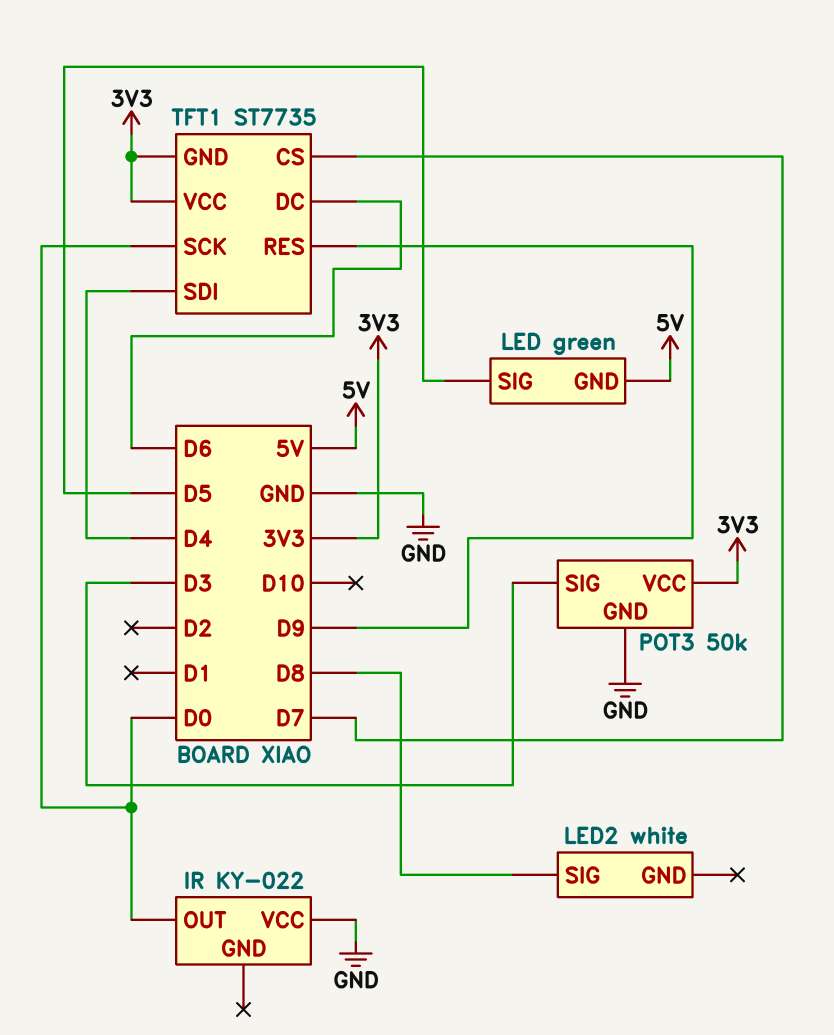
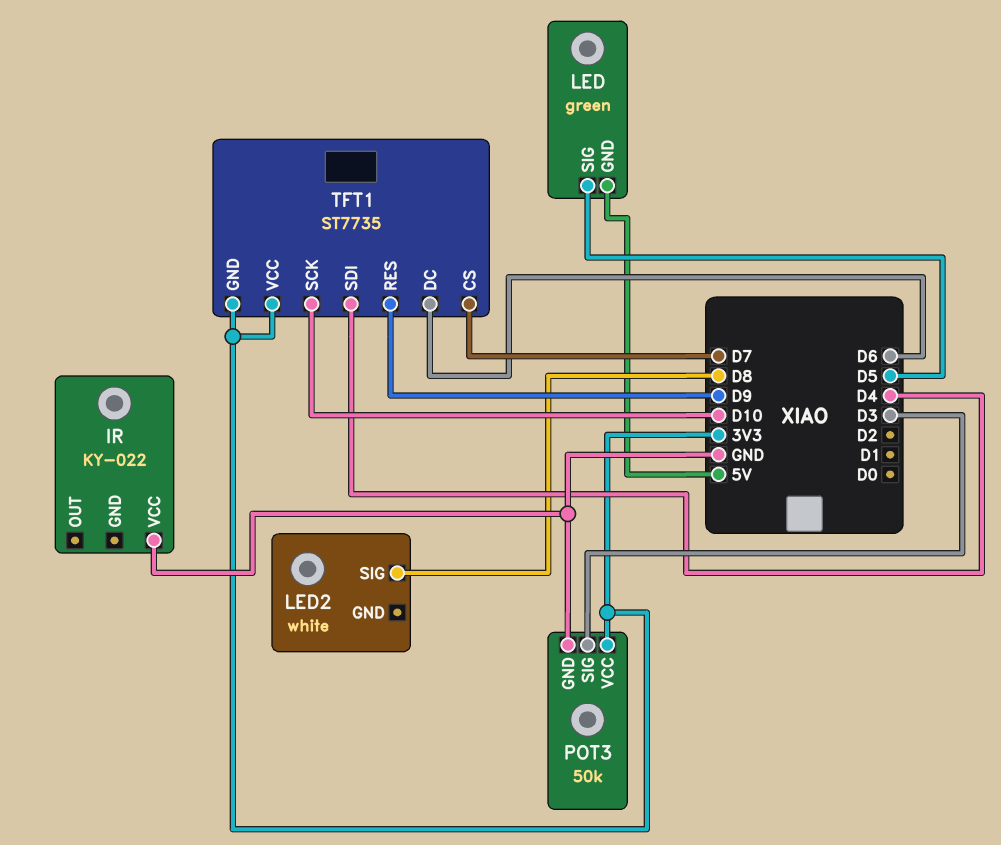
IR pin OUT: D0 -> none
TFT1 pin SCK: D0 -> D10

